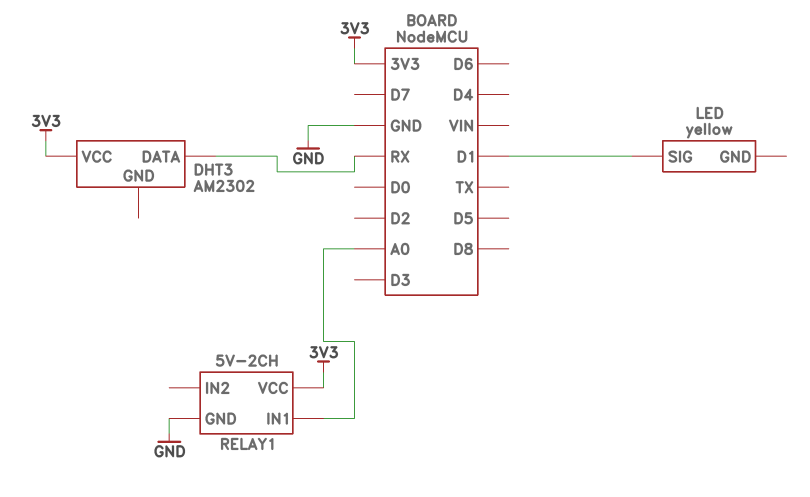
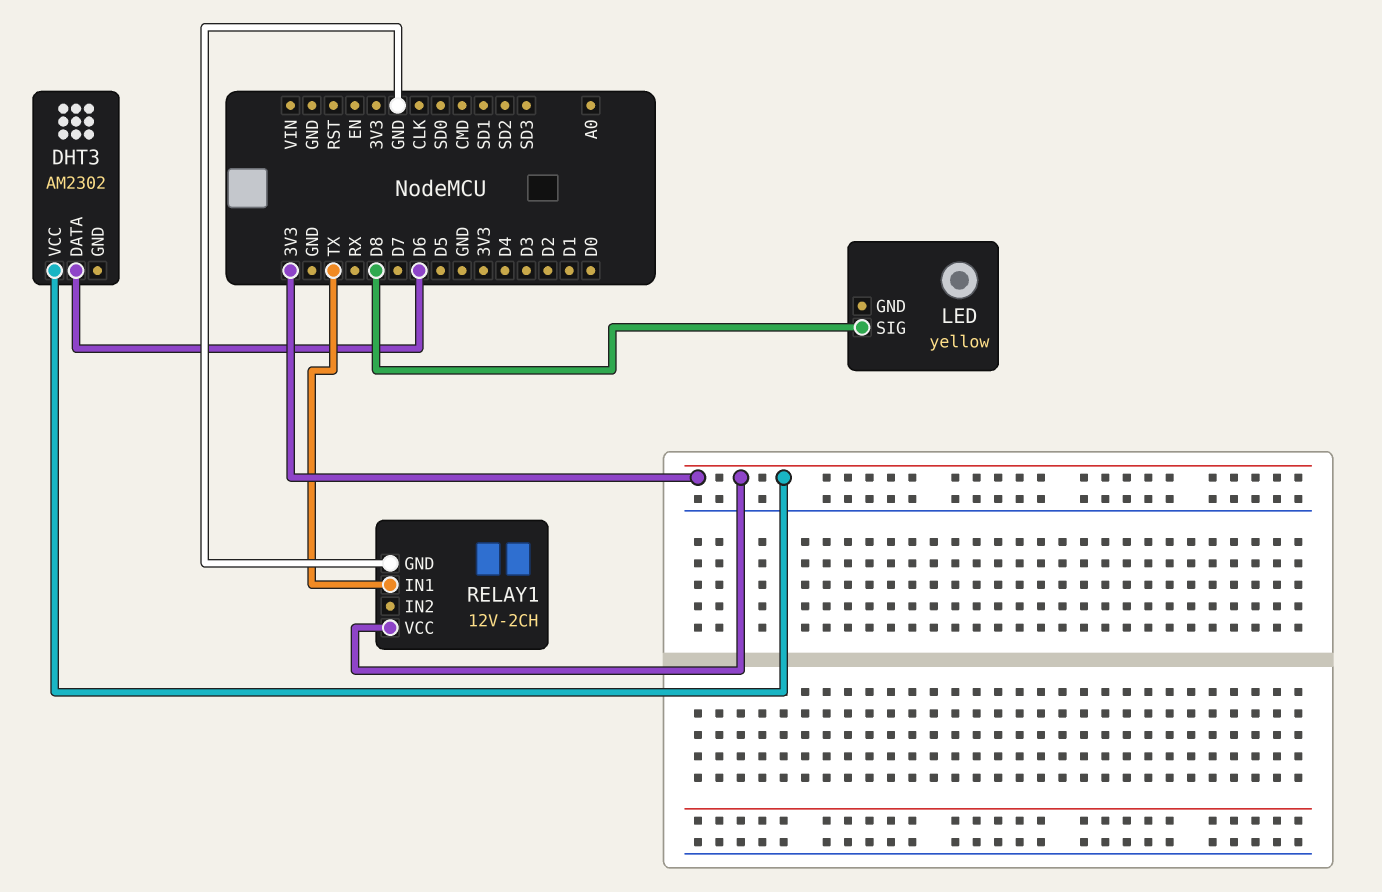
DHT3 pin DATA: RX -> D6
LED pin SIG: D1 -> D8
RELAY1: 5V-2CH -> 12V-2CH
RELAY1 pin IN1: A0 -> TX

